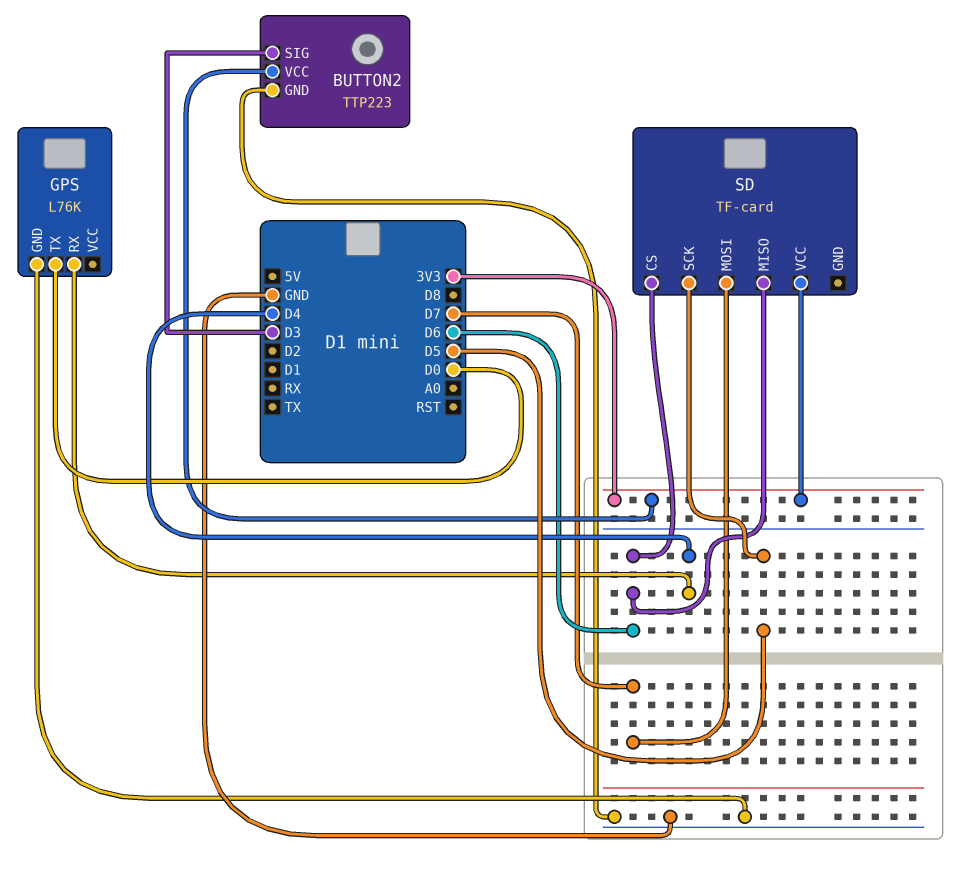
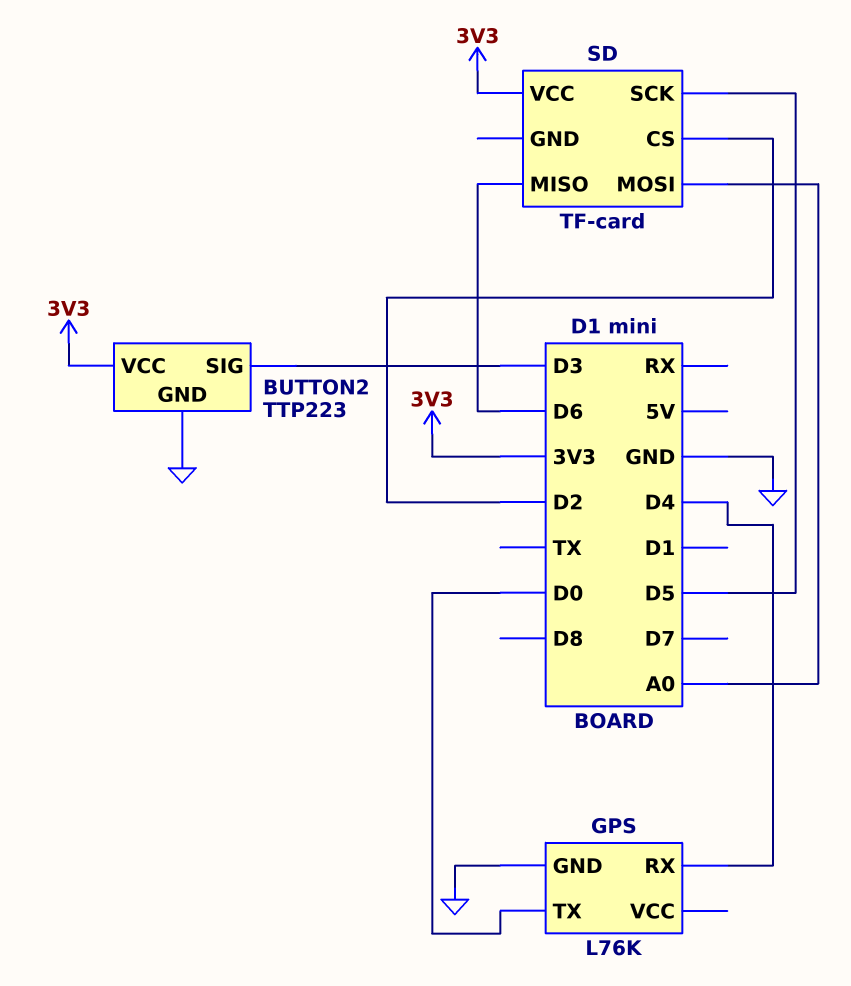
SD pin CS: D6 -> D2
SD pin MOSI: D7 -> A0

